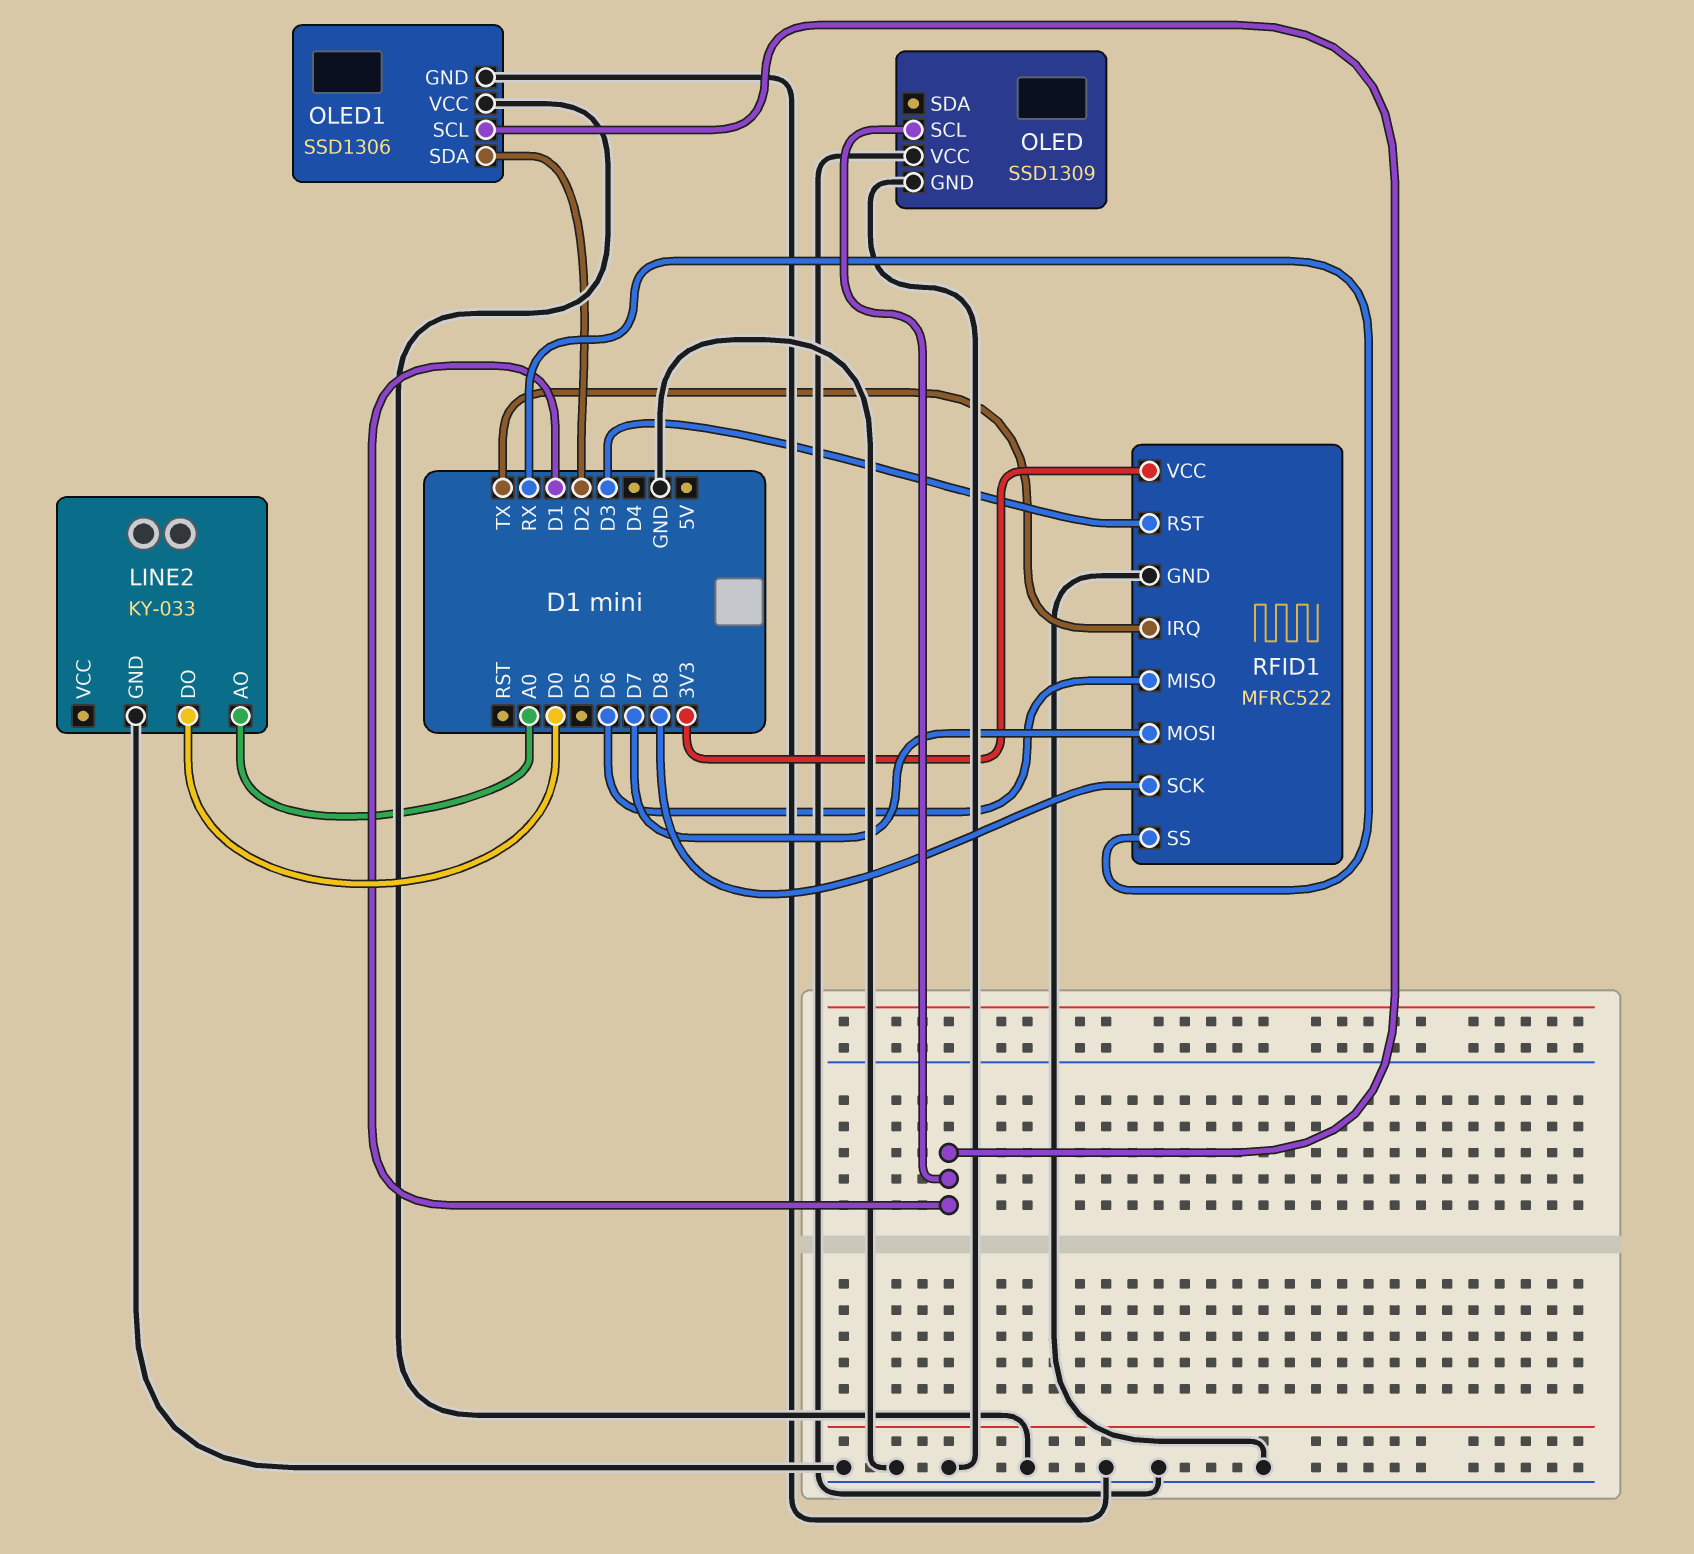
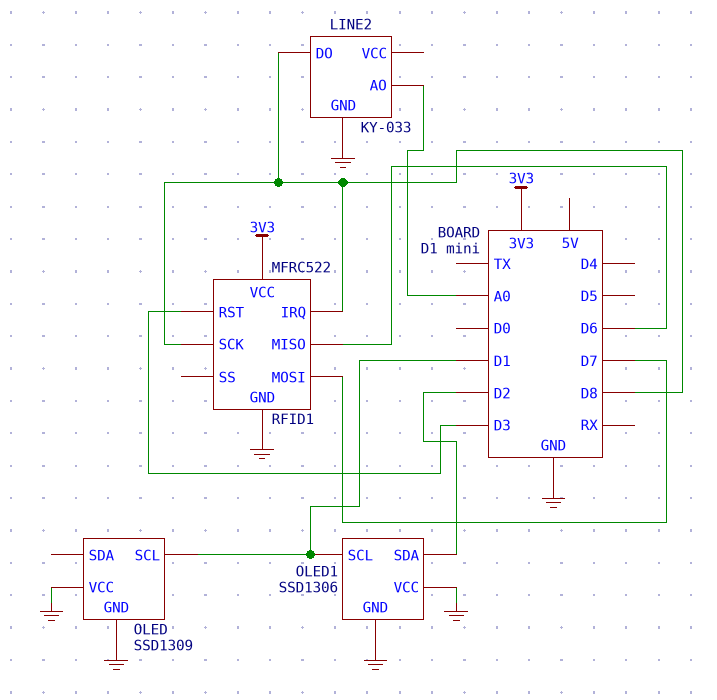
LINE2 pin DO: D0 -> D8
RFID1 pin IRQ: TX -> D8
RFID1 pin SS: RX -> none

